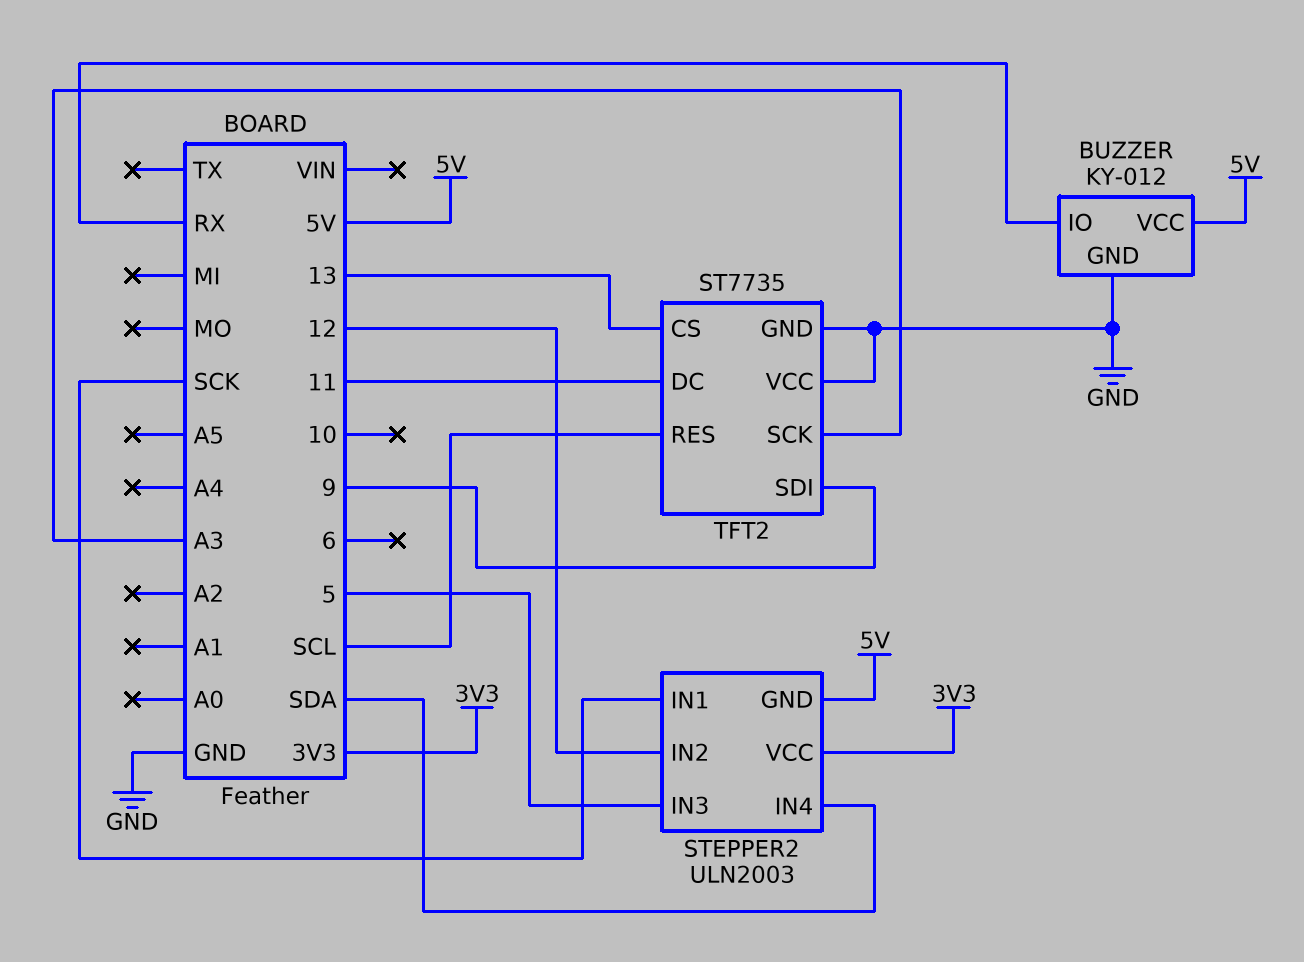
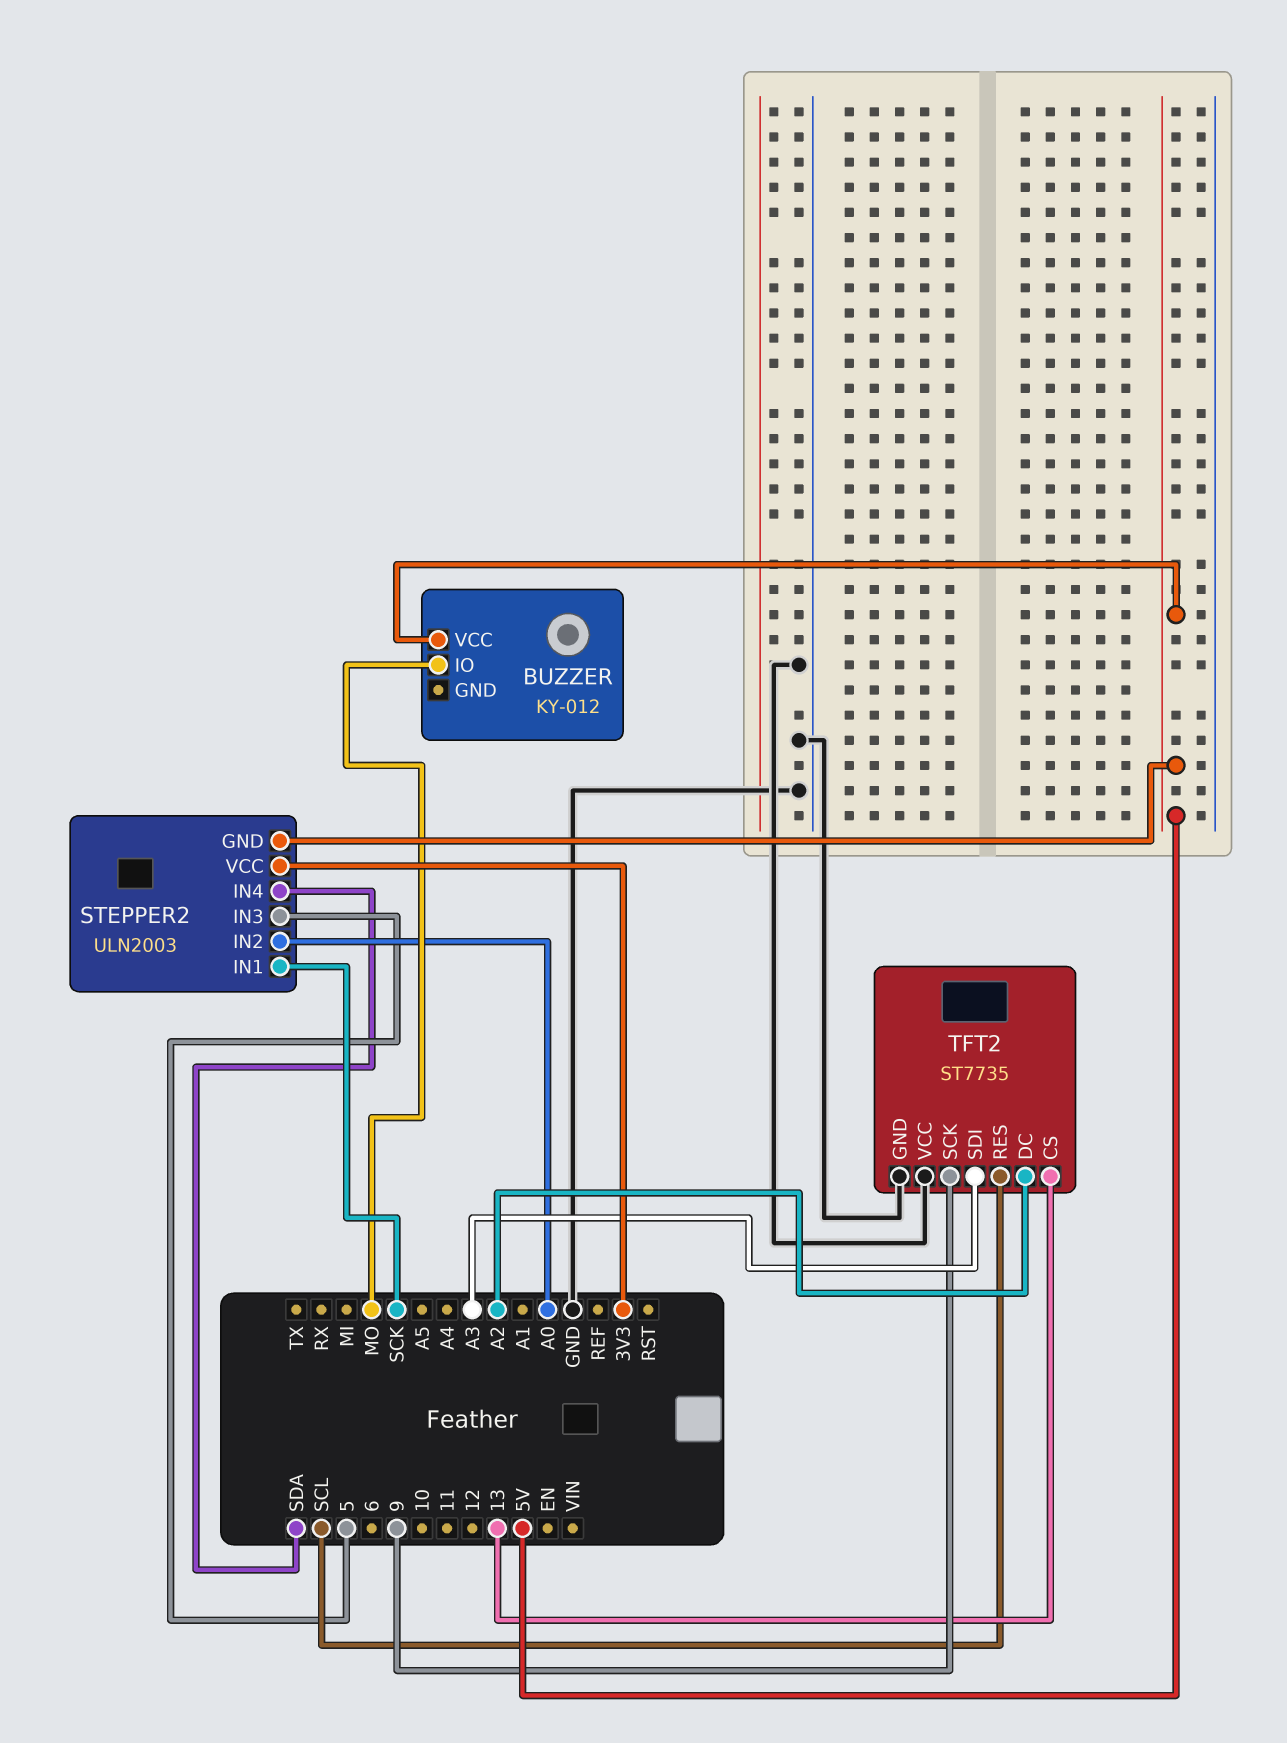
BUZZER pin GND: GND -> none
BUZZER pin IO: RX -> MO
STEPPER2 pin IN2: 12 -> A0
TFT2 pin DC: 11 -> A2
TFT2 pin SCK: A3 -> 9
TFT2 pin SDI: 9 -> A3

